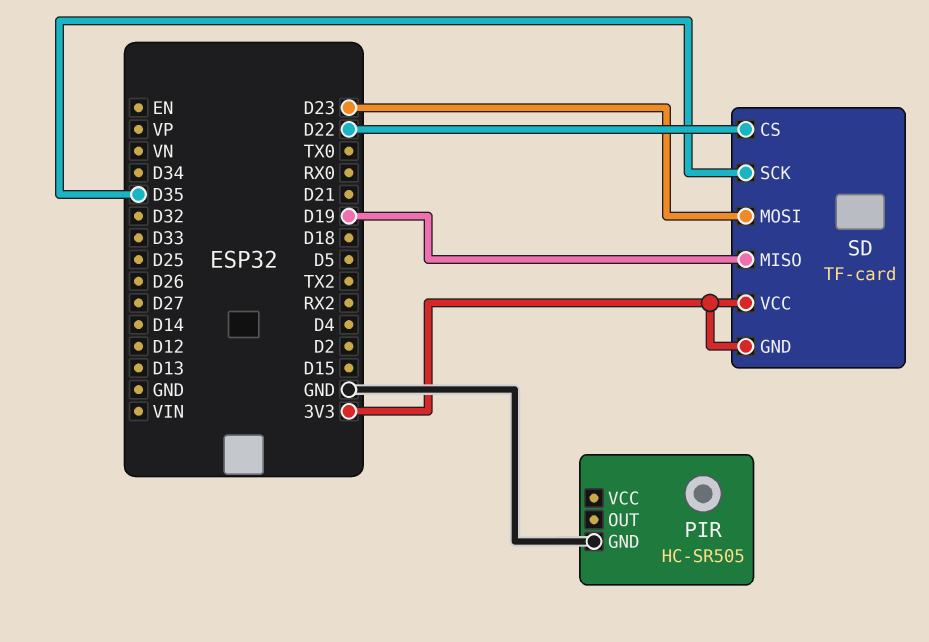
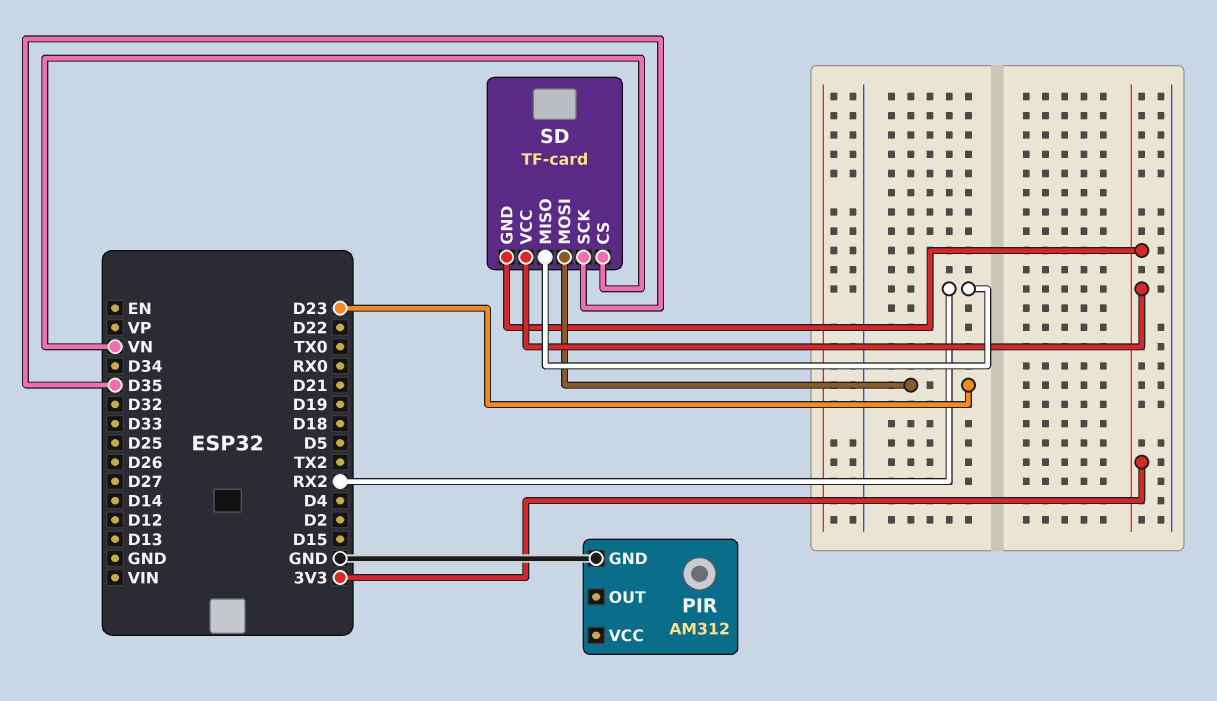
PIR: HC-SR505 -> AM312
SD pin CS: D22 -> VN
SD pin MISO: D19 -> RX2

